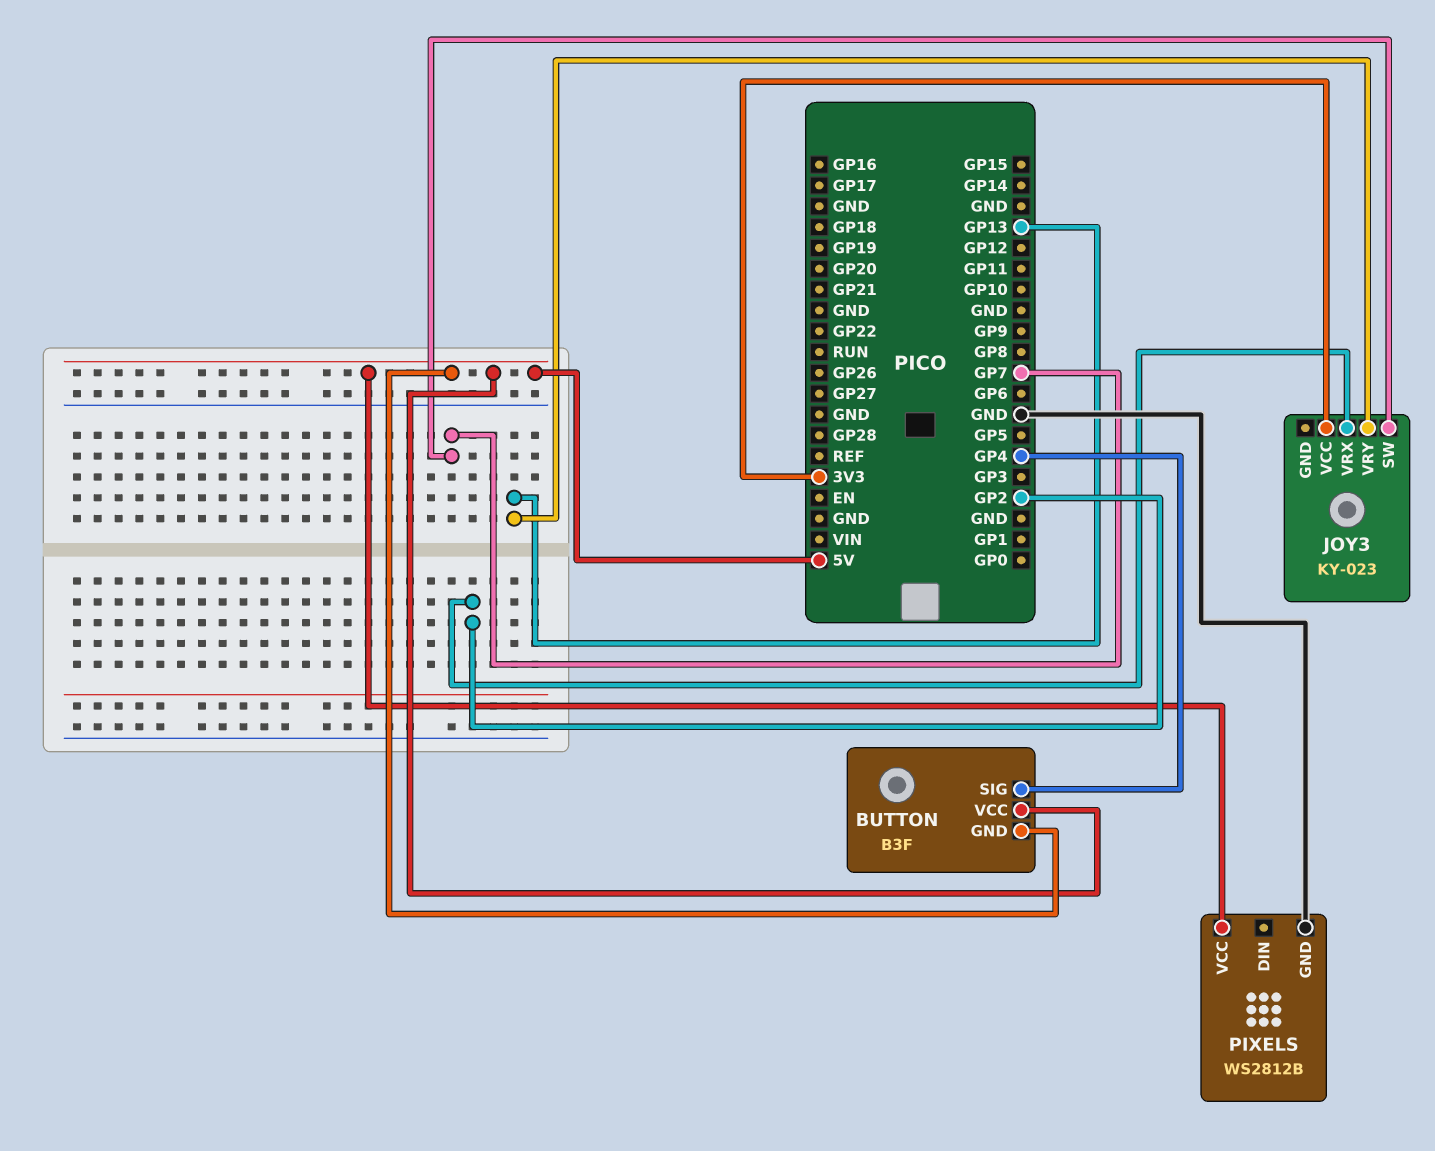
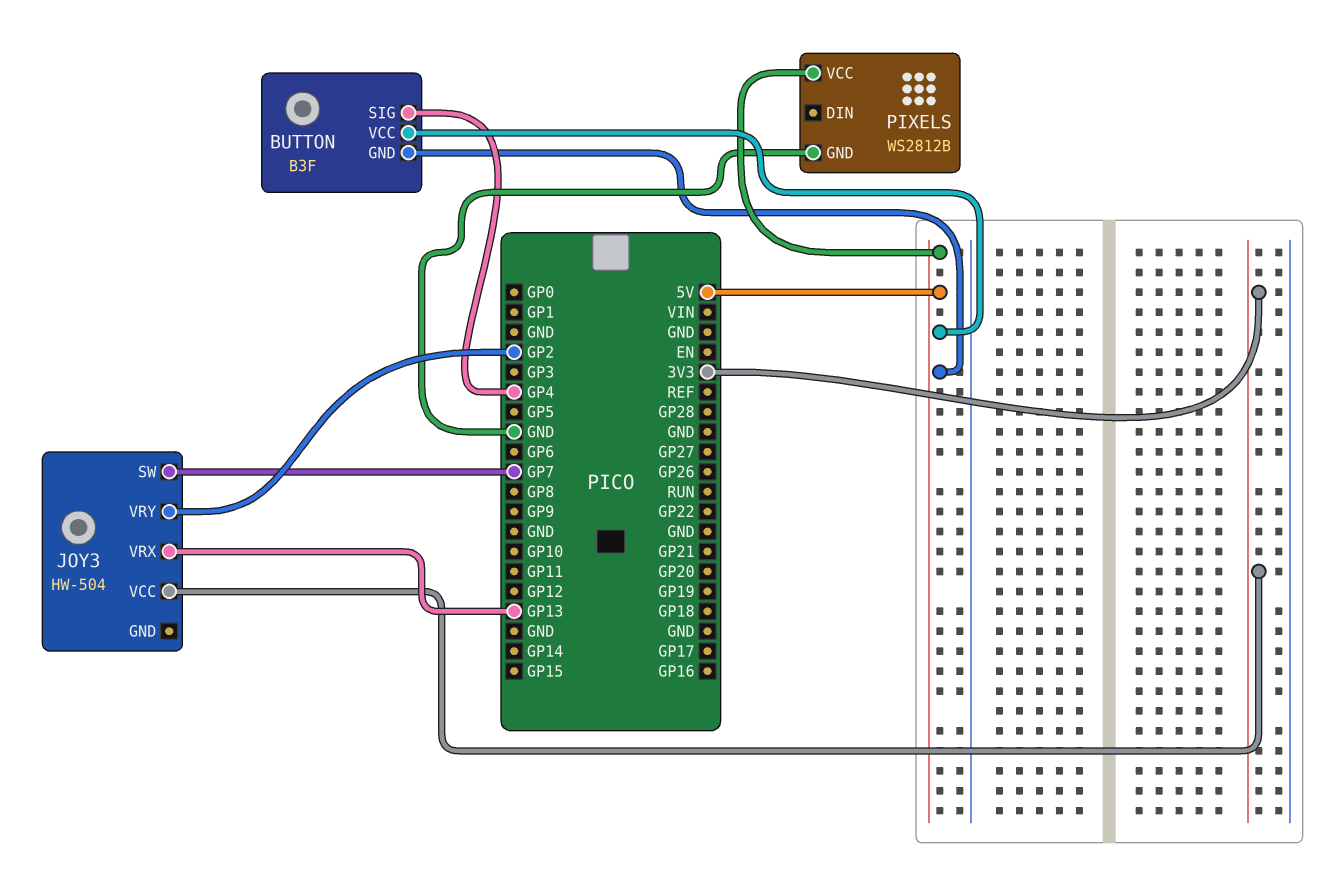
JOY3: KY-023 -> HW-504
JOY3 pin VRX: GP2 -> GP13
JOY3 pin VRY: GP13 -> GP2

